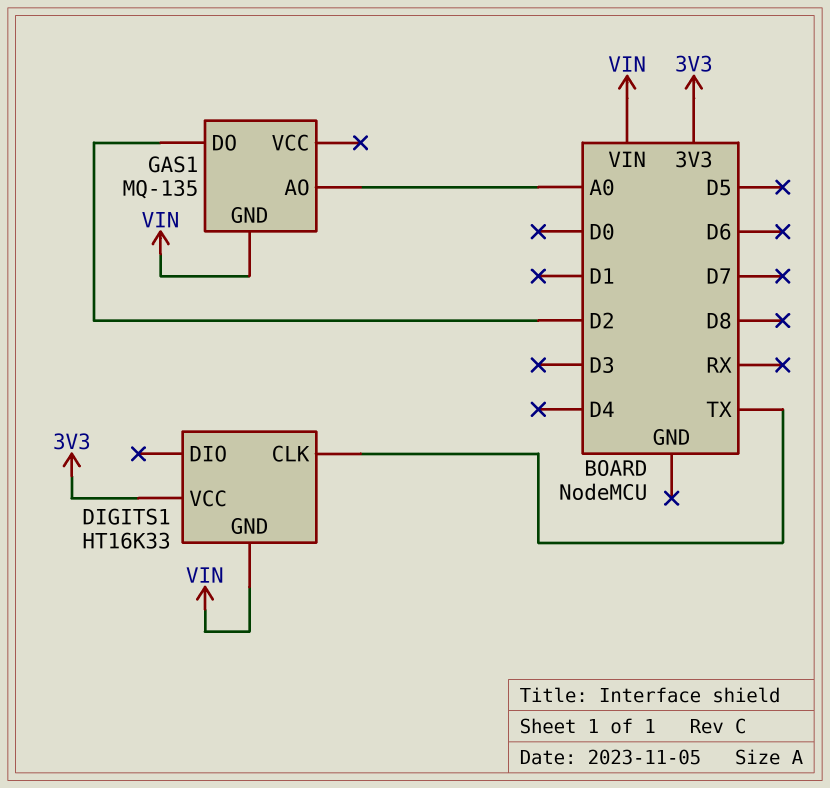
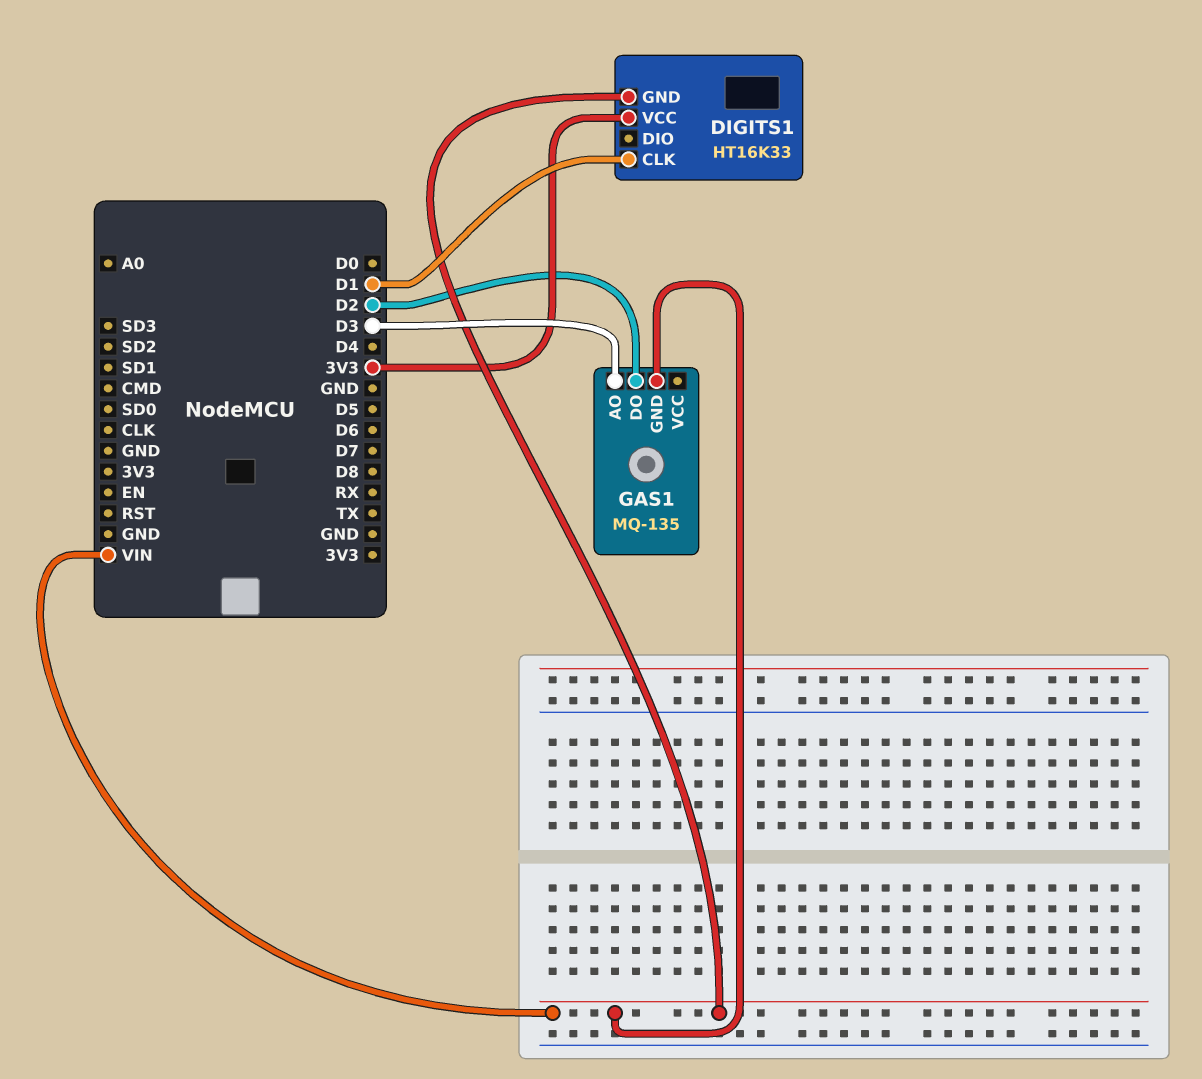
DIGITS1 pin CLK: TX -> D1
GAS1 pin AO: A0 -> D3

